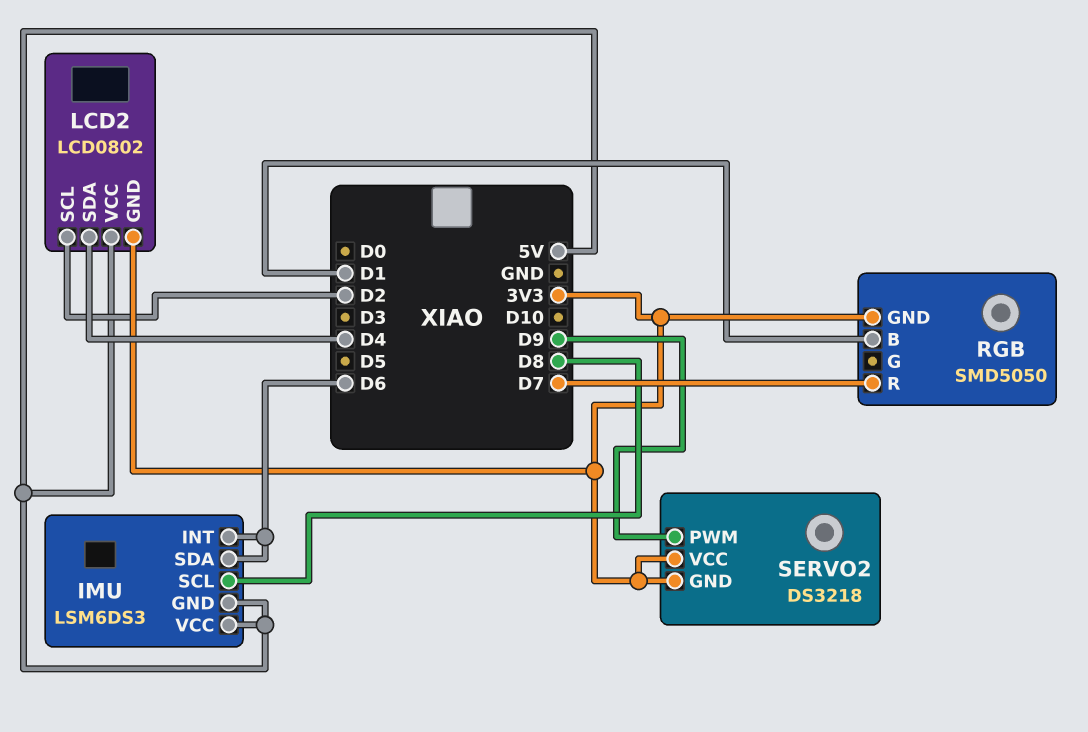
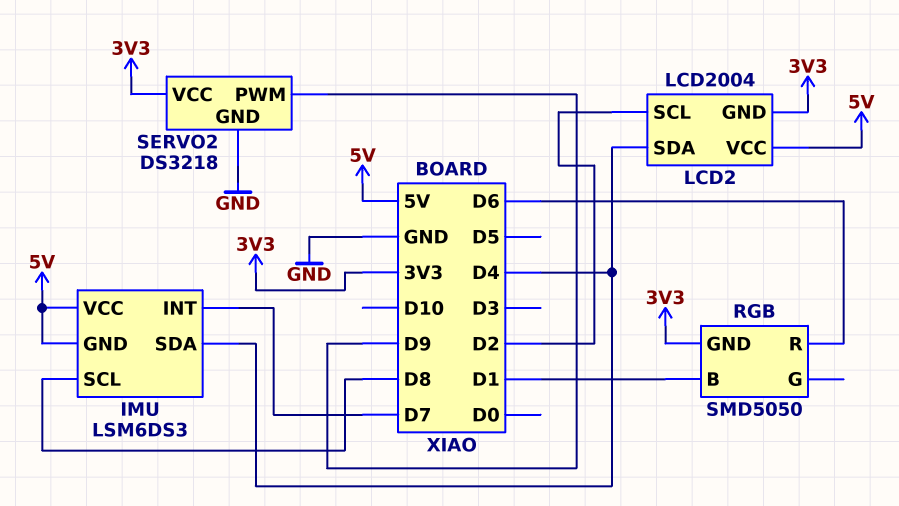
IMU pin INT: D6 -> D7
IMU pin SDA: D6 -> D4
LCD2: LCD0802 -> LCD2004
RGB pin R: D7 -> D6
SERVO2 pin GND: 3V3 -> GND

